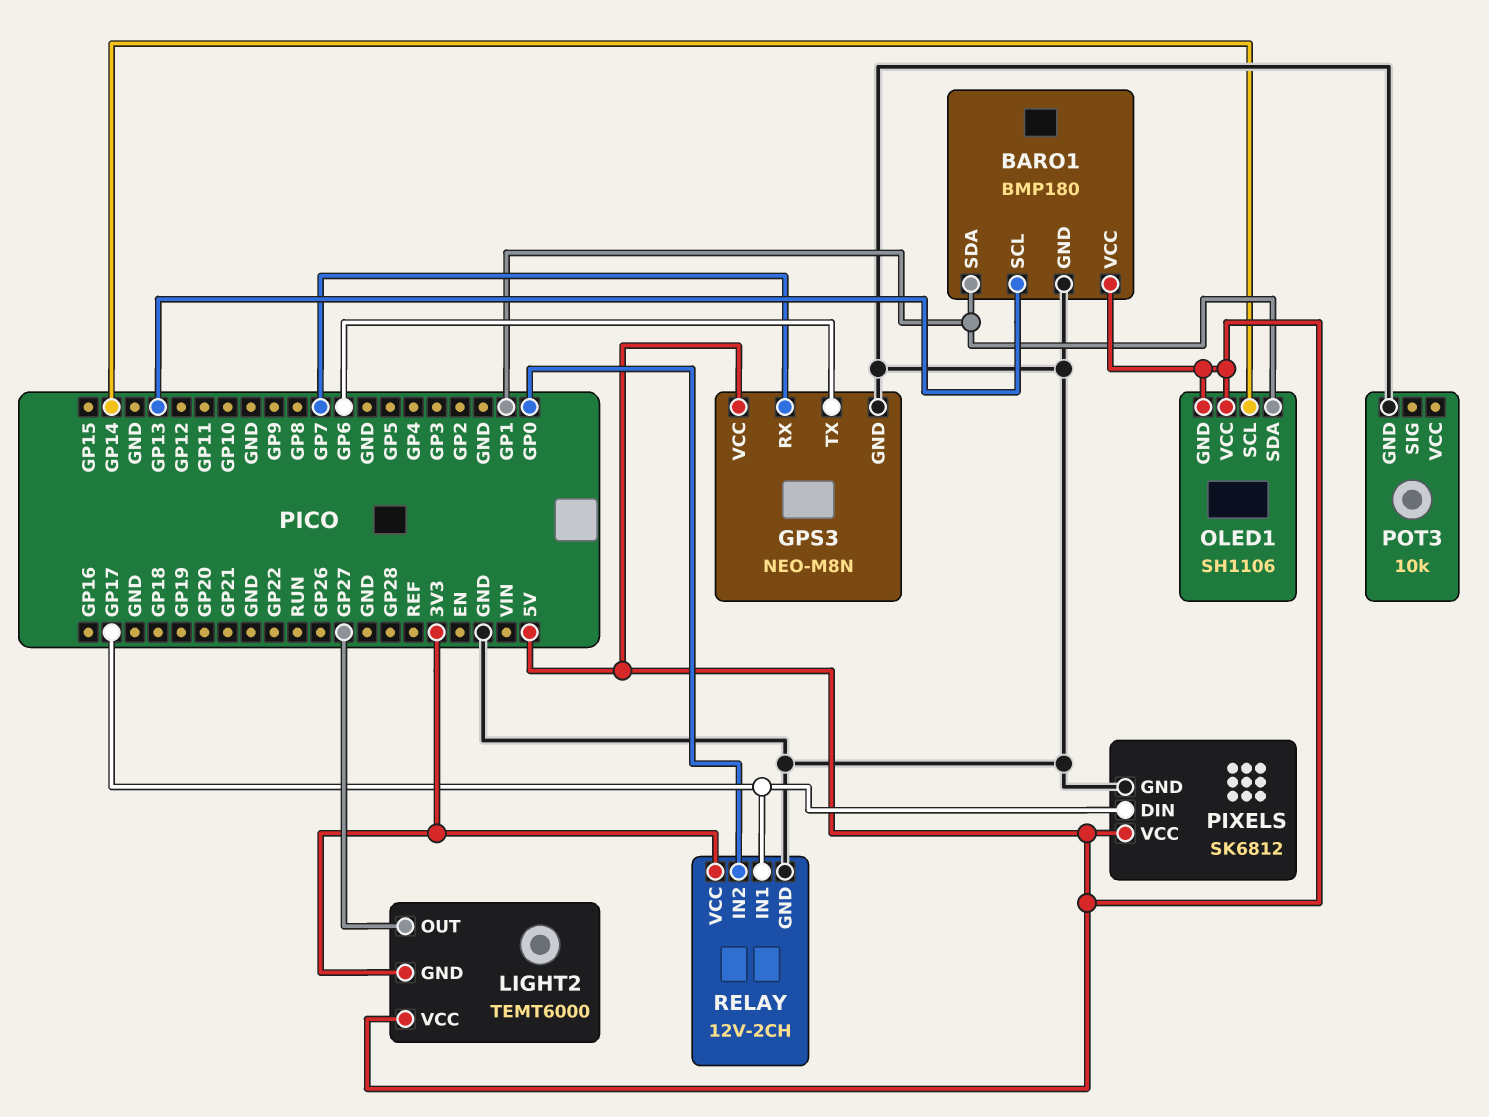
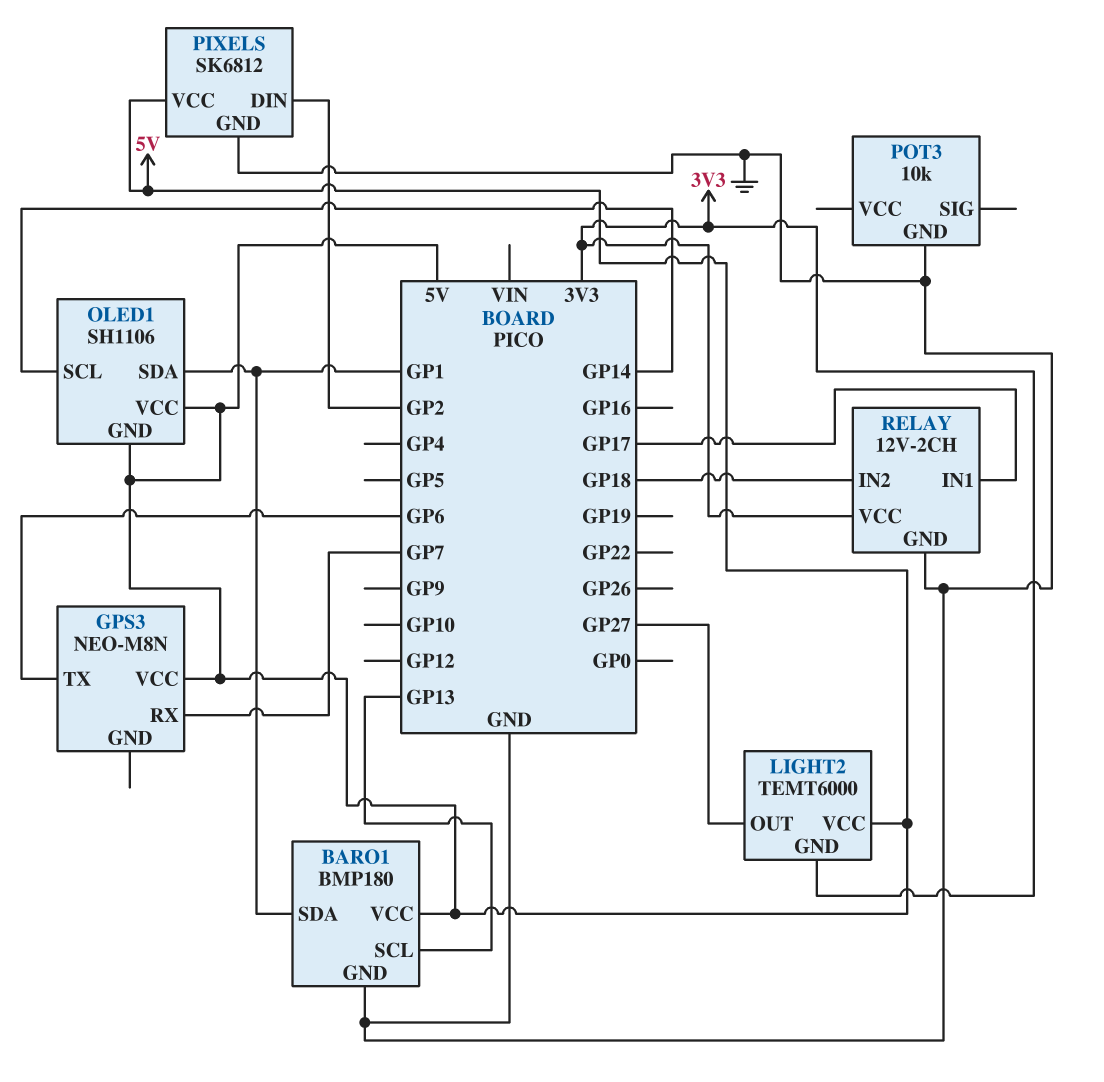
GPS3 pin GND: GND -> none
PIXELS pin DIN: GP17 -> GP2
RELAY pin IN2: GP0 -> GP18

